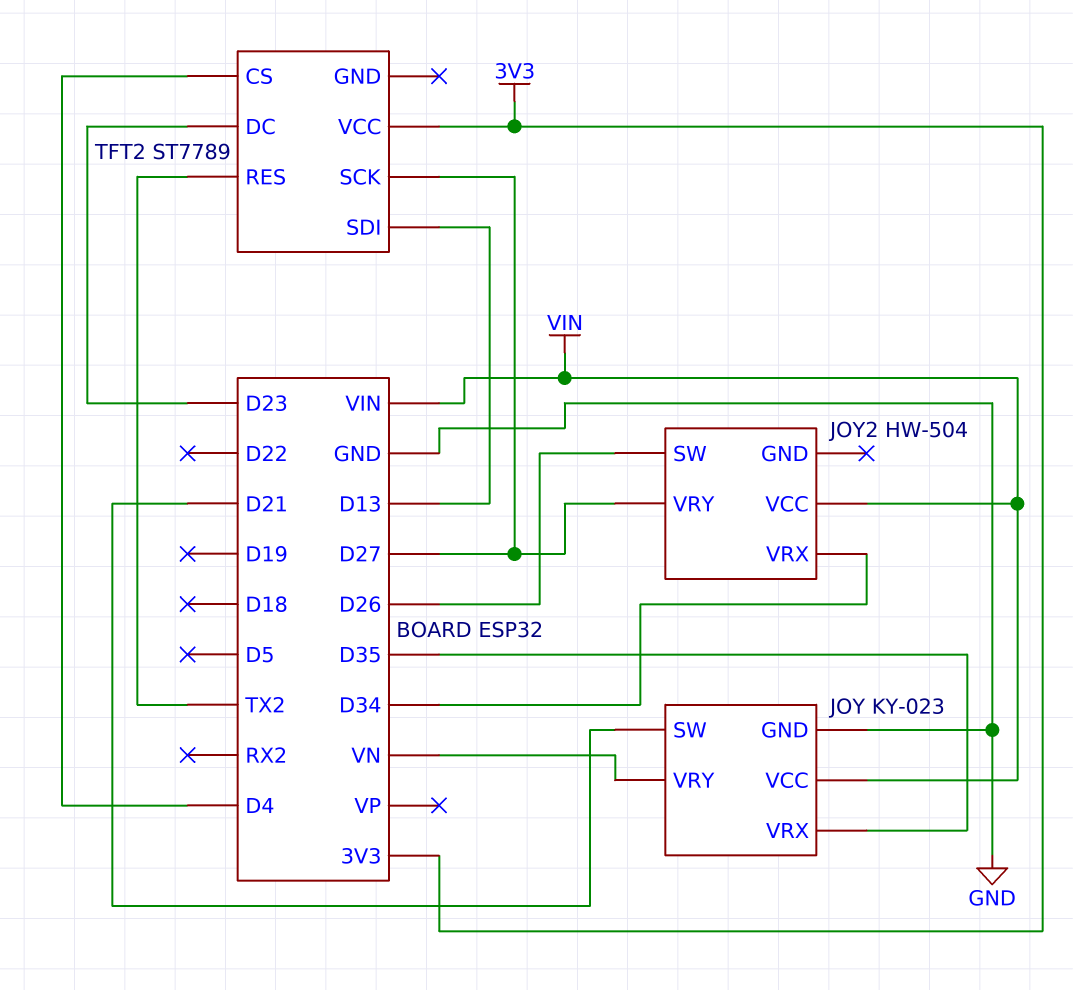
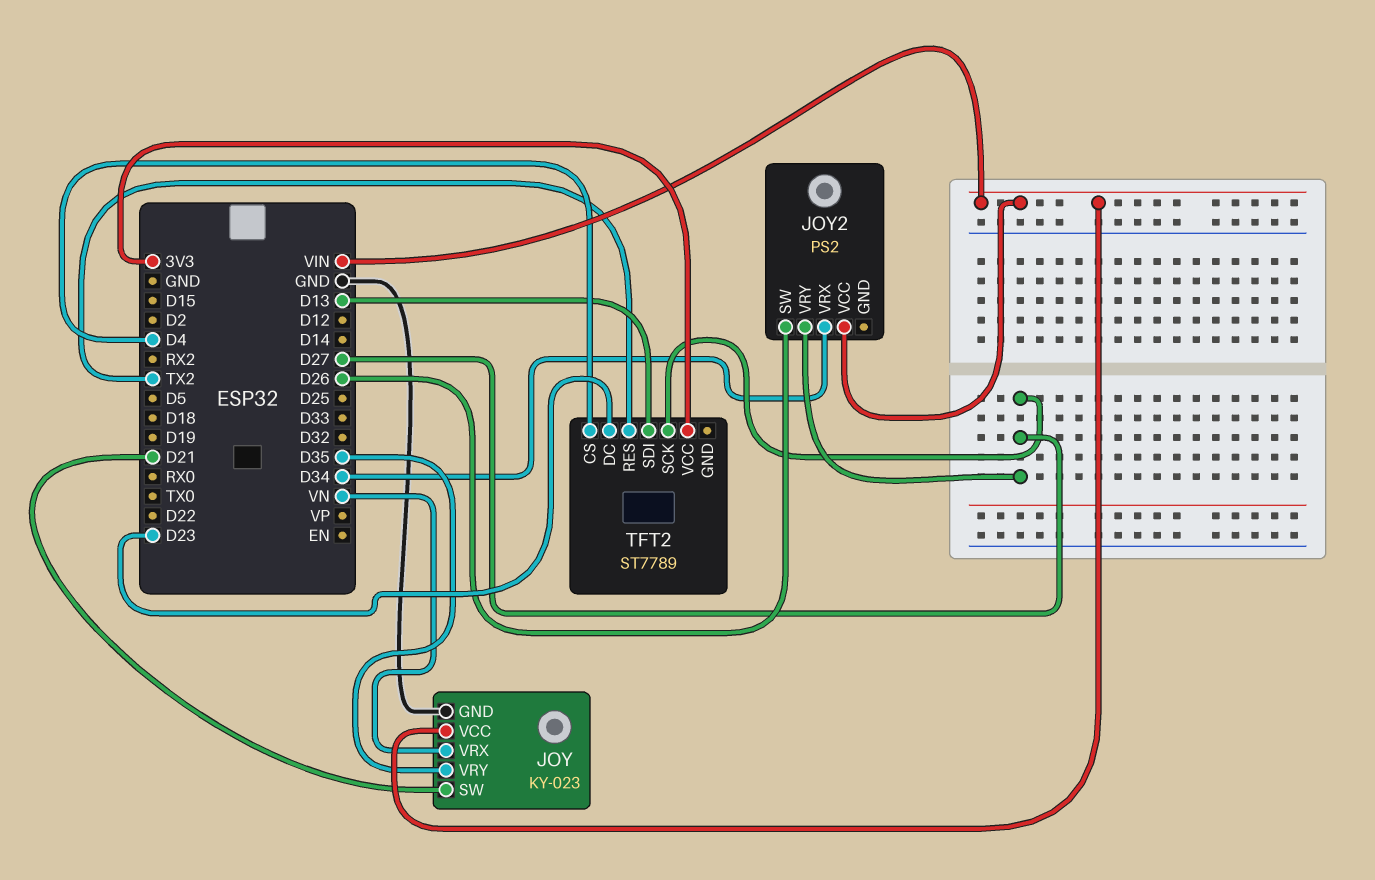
JOY pin VRX: D35 -> VN
JOY pin VRY: VN -> D35
JOY2: HW-504 -> PS2

